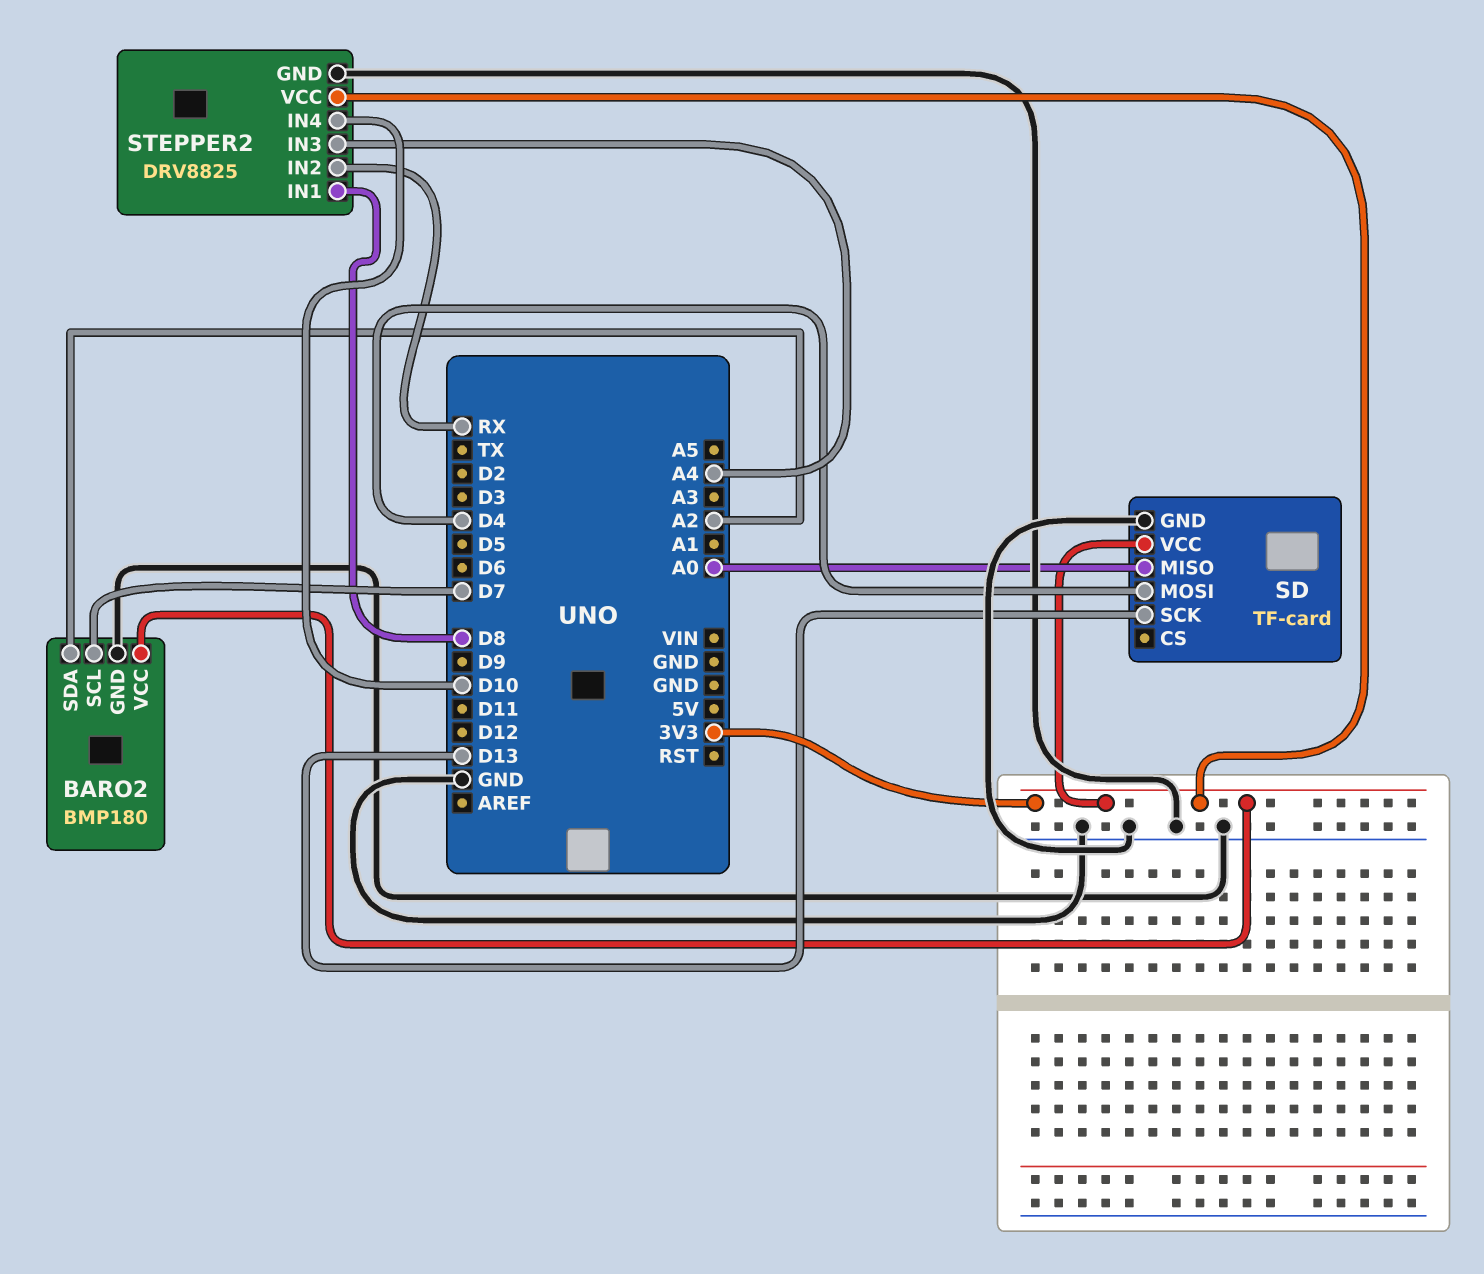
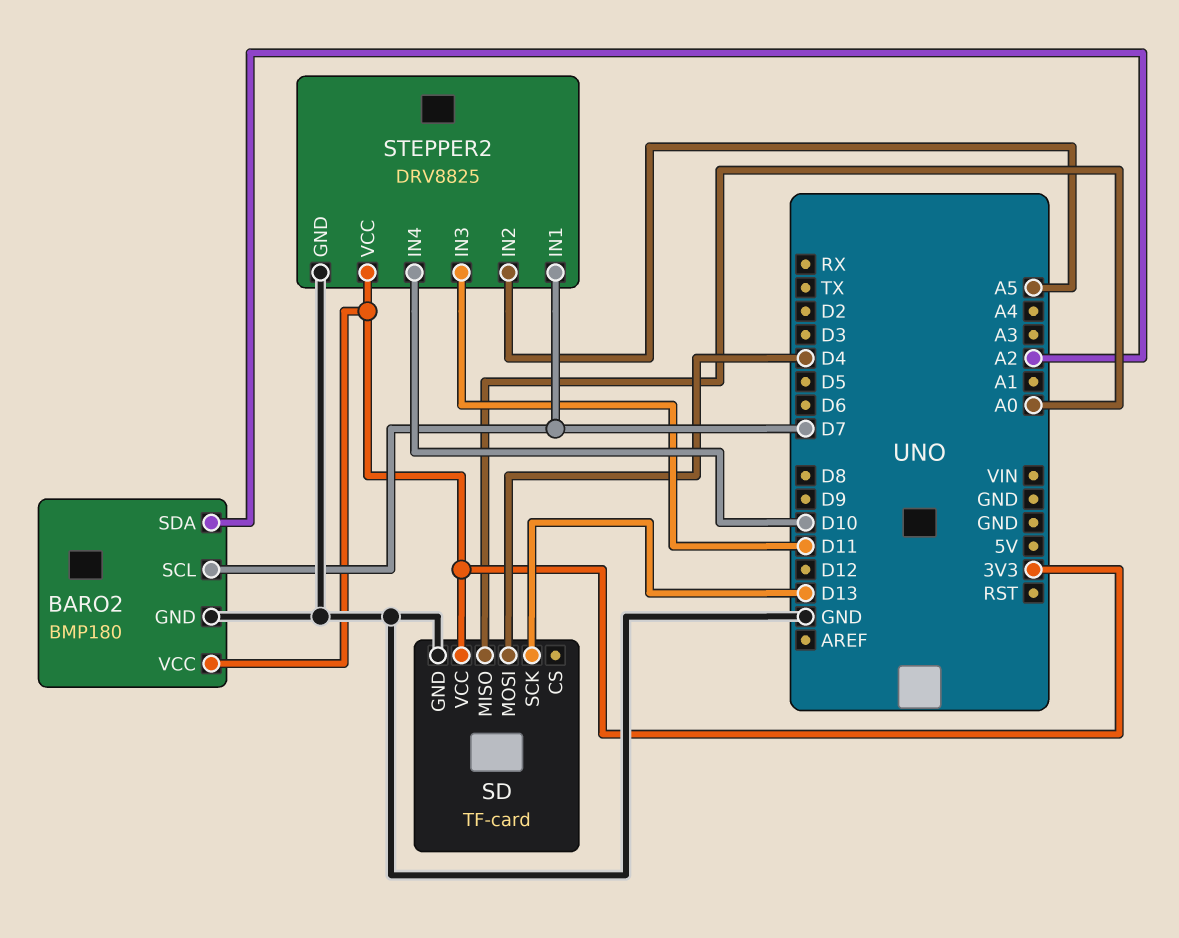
STEPPER2 pin IN1: D8 -> D7
STEPPER2 pin IN2: RX -> A5
STEPPER2 pin IN3: A4 -> D11

